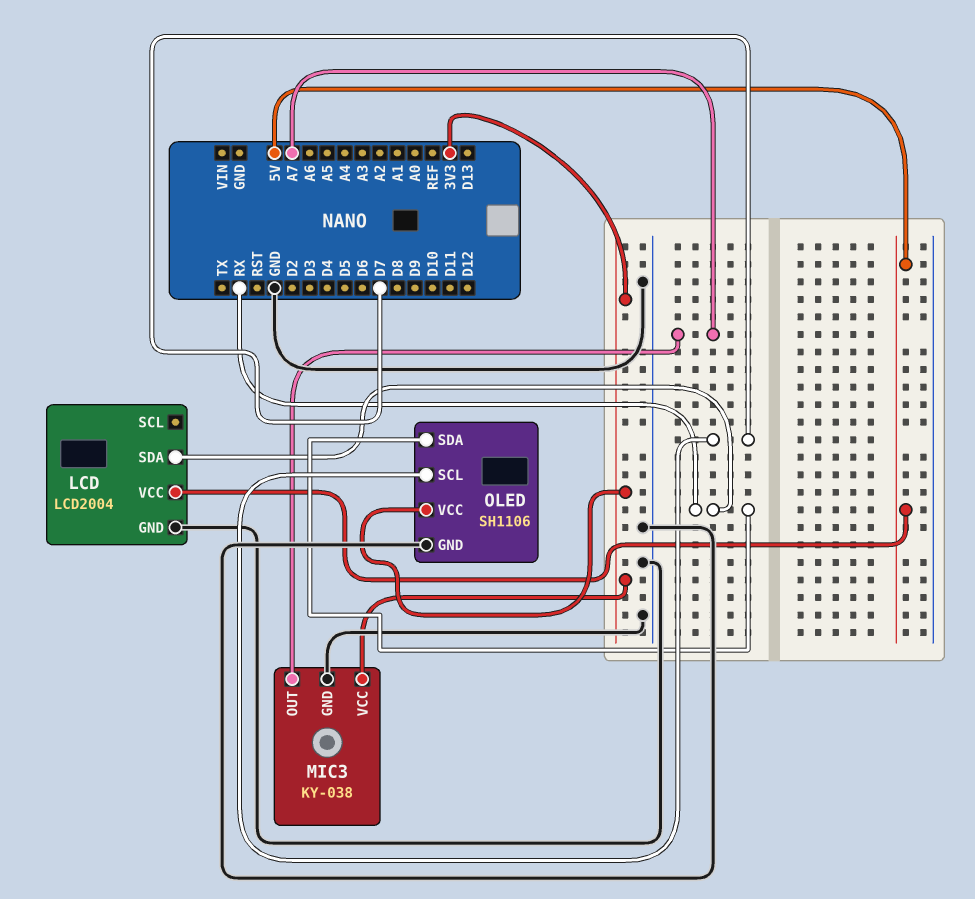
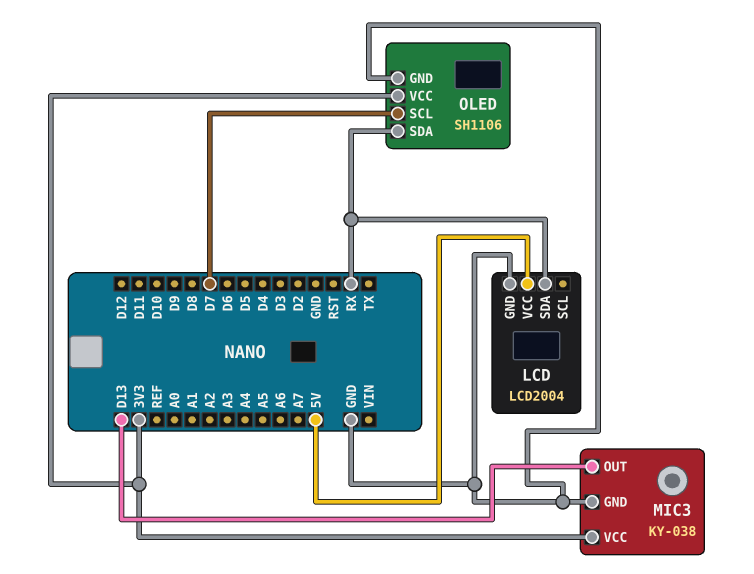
MIC3 pin OUT: A7 -> D13

